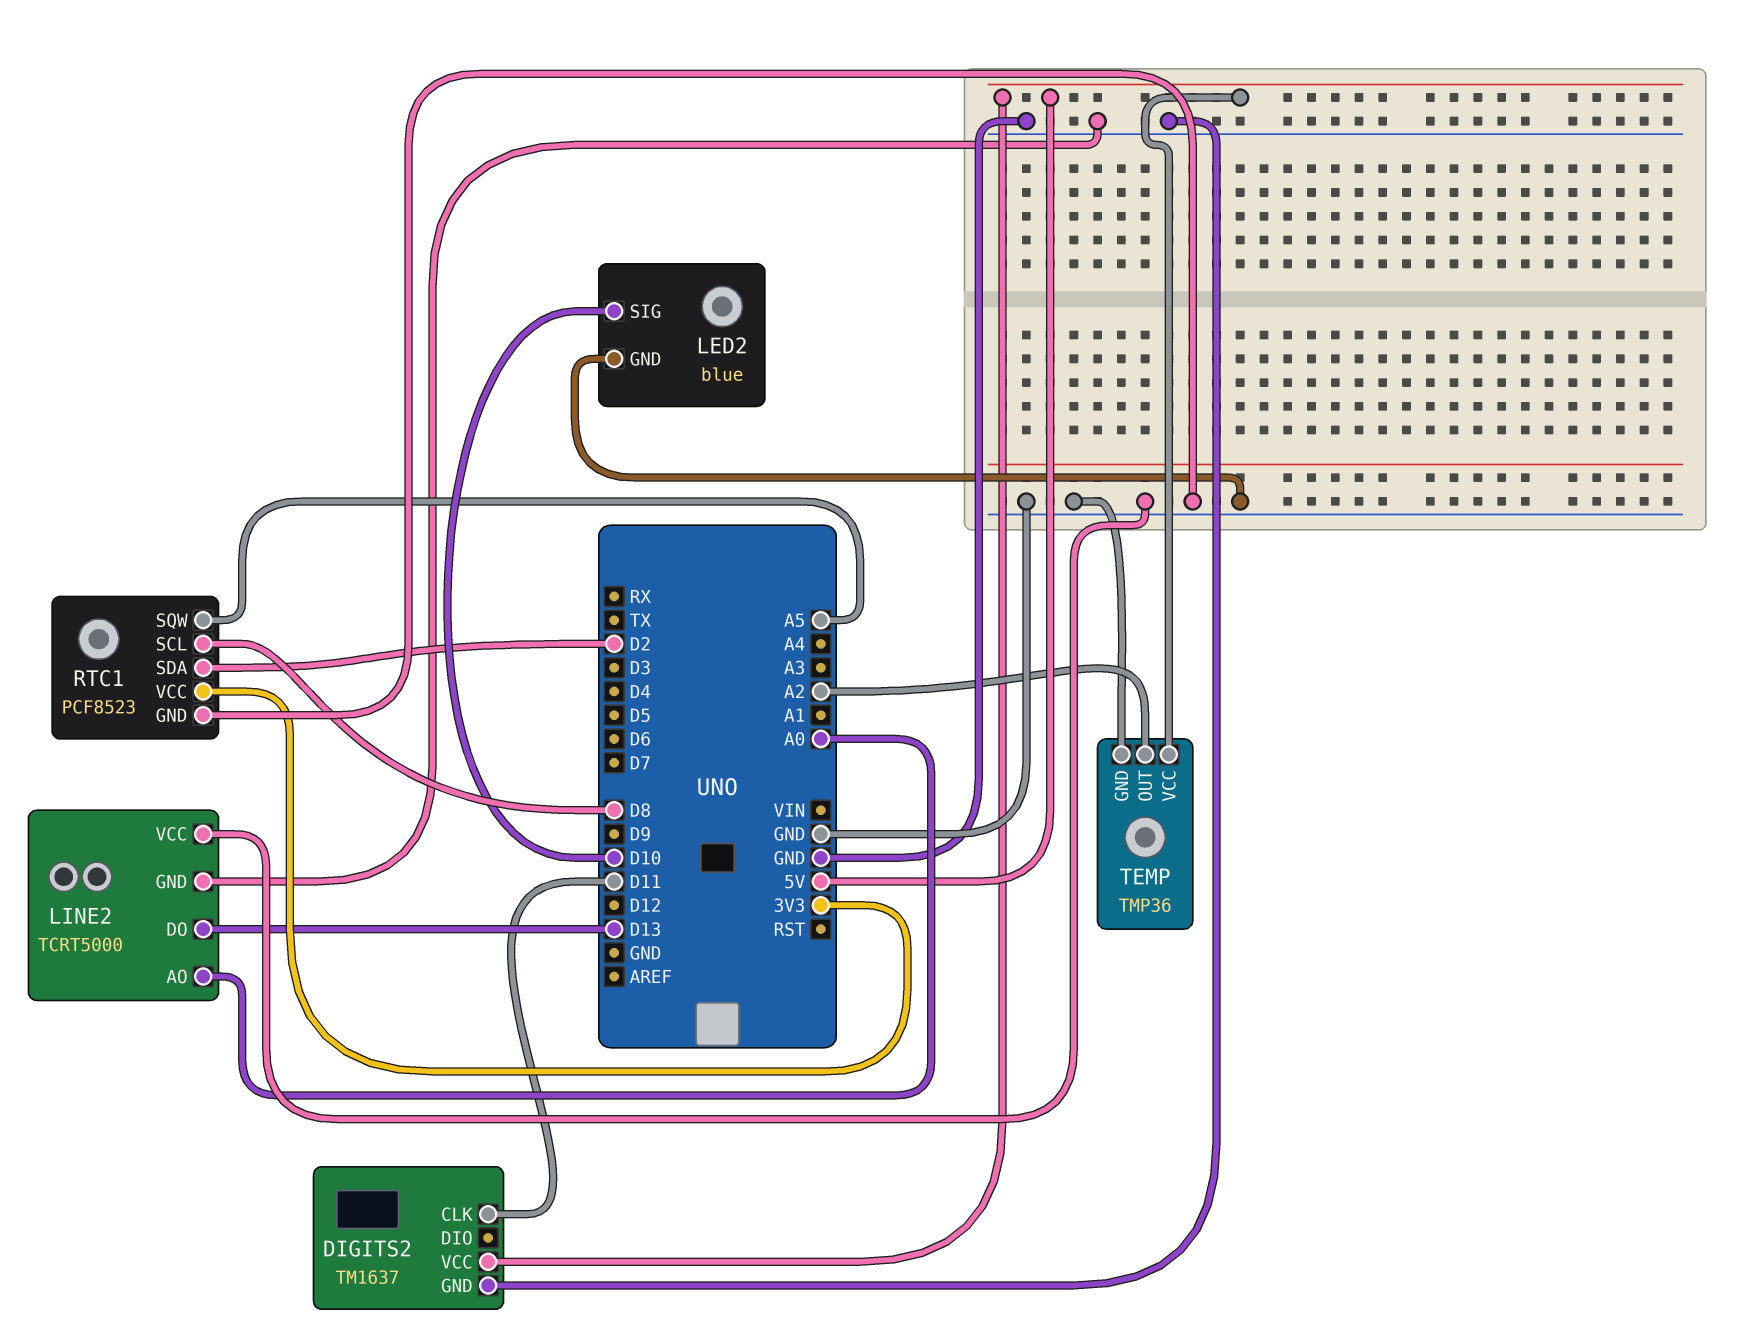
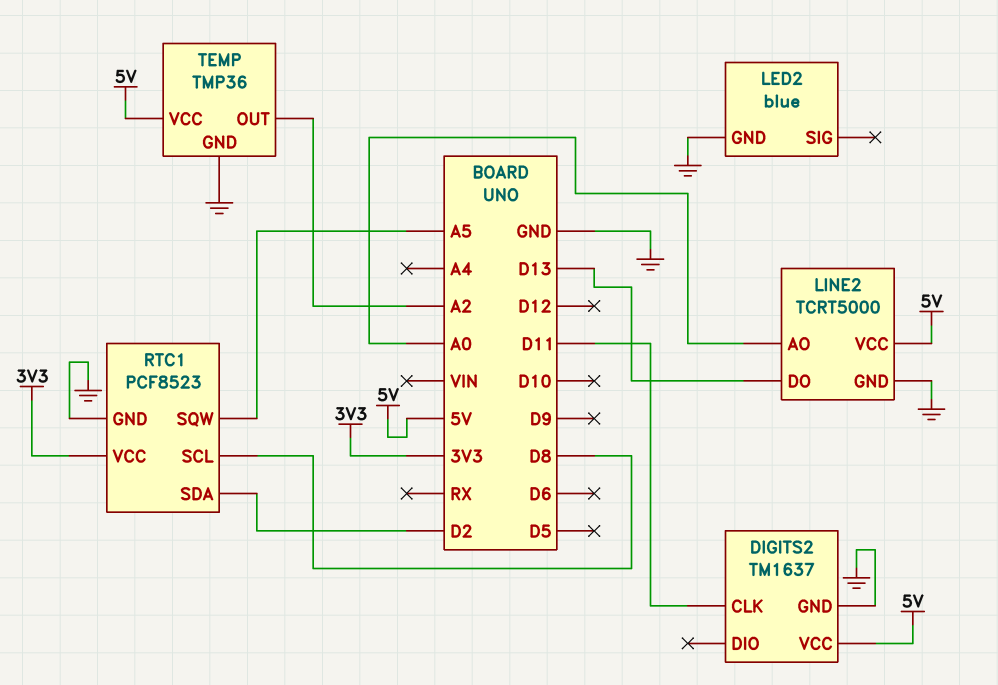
LED2 pin SIG: D10 -> none
LINE2 pin VCC: GND -> 5V

